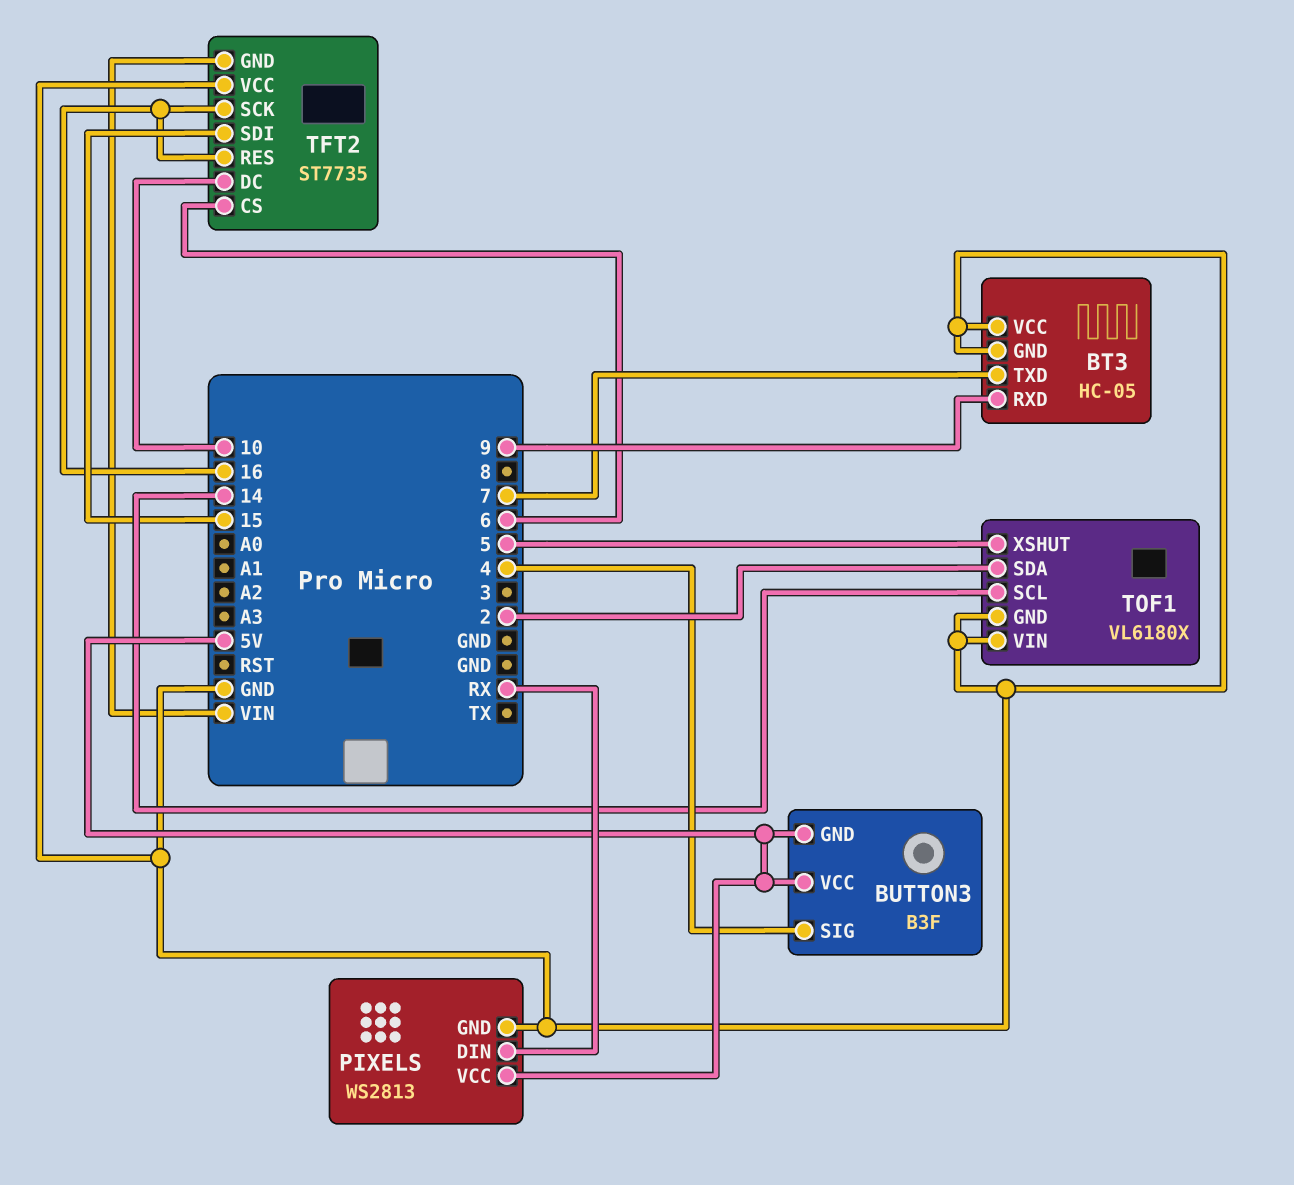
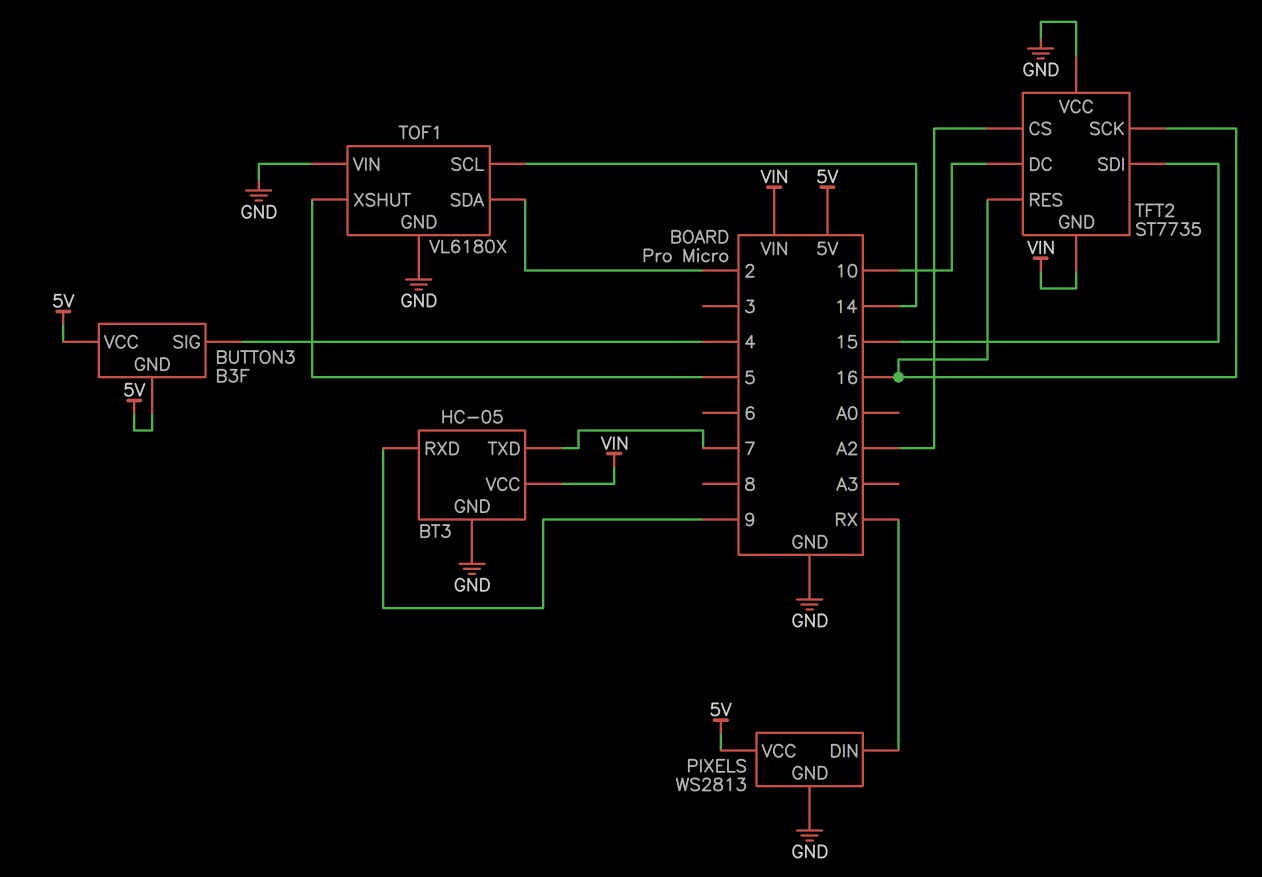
BT3 pin VCC: GND -> VIN
TFT2 pin CS: 6 -> A2

